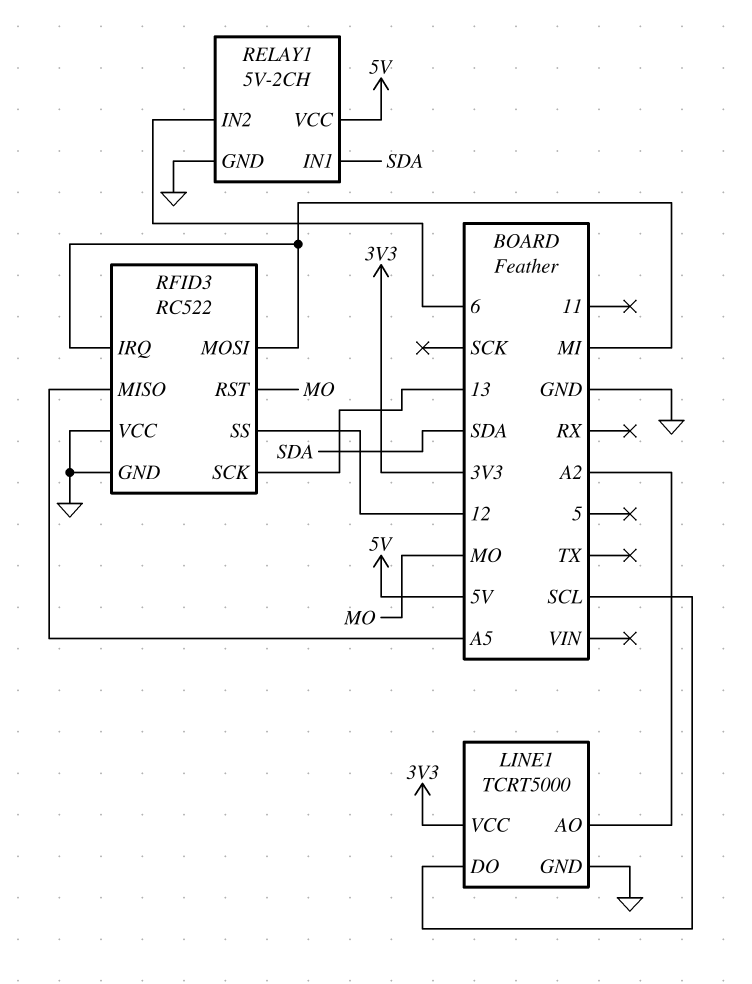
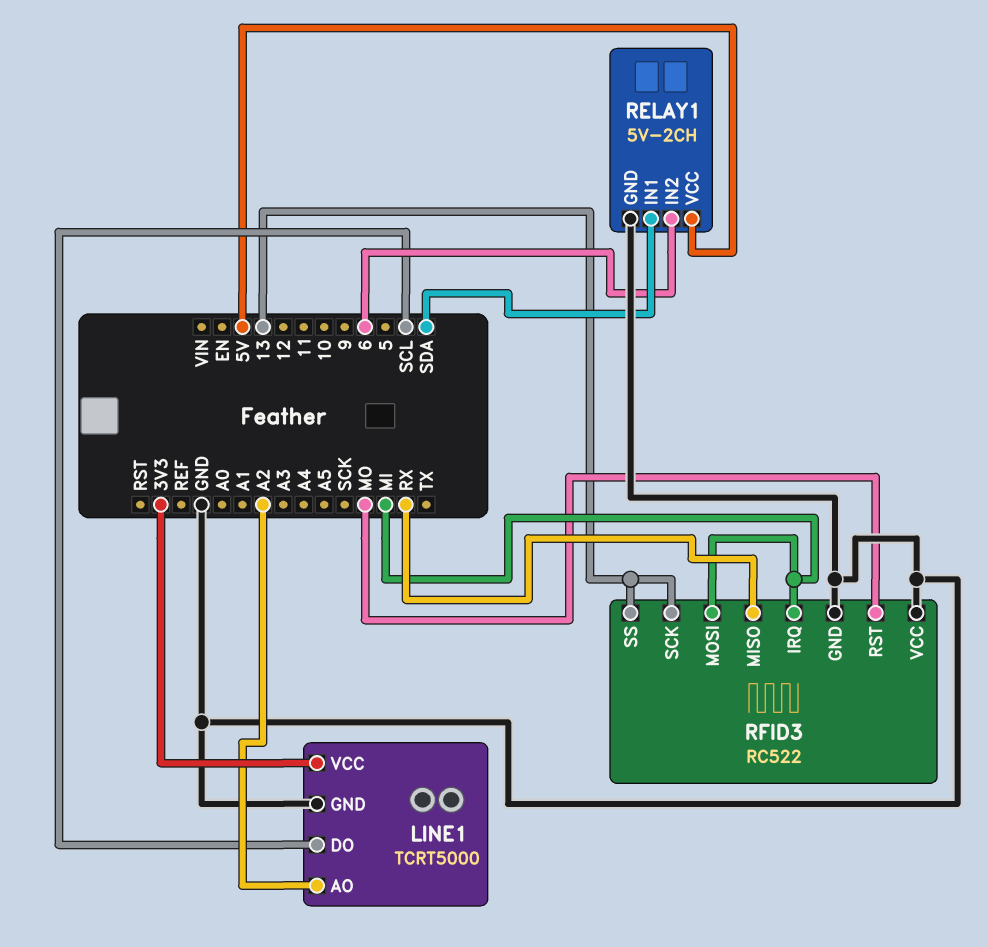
RFID3 pin MISO: A5 -> RX
RFID3 pin SS: 12 -> 13

